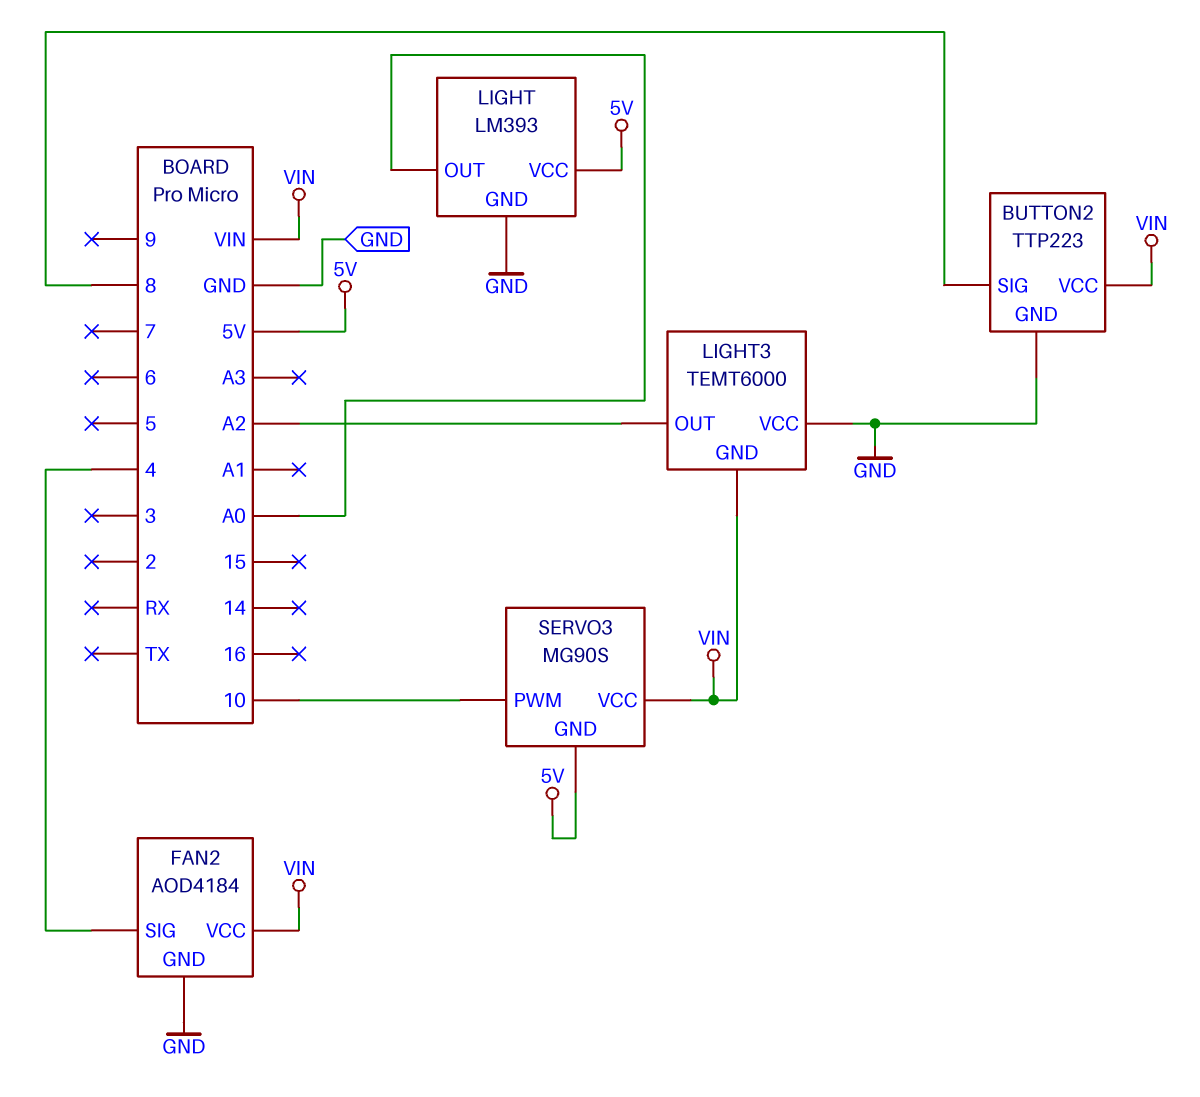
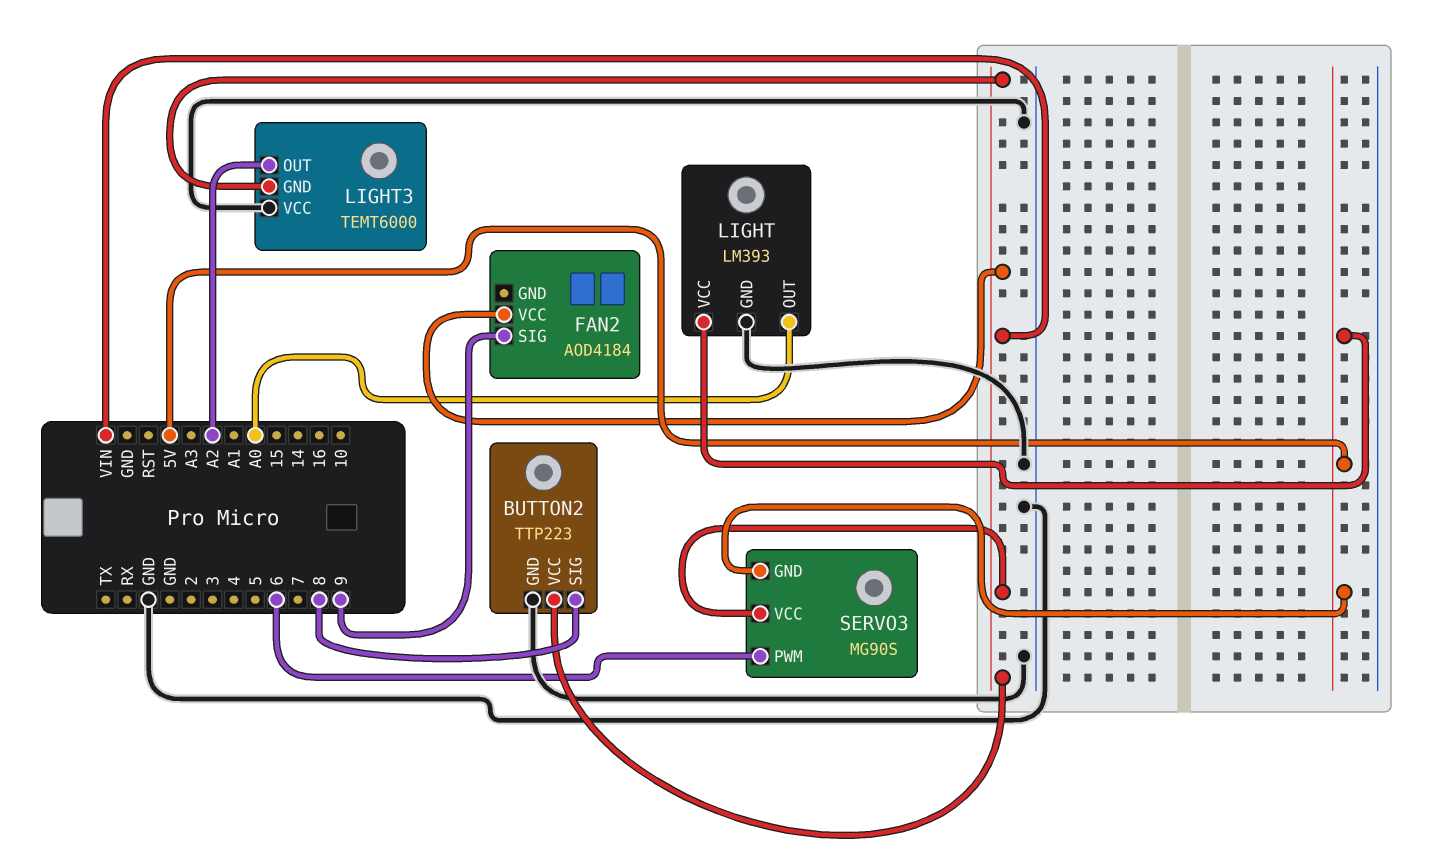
FAN2 pin GND: GND -> none
FAN2 pin SIG: 4 -> 9
SERVO3 pin PWM: 10 -> 6

